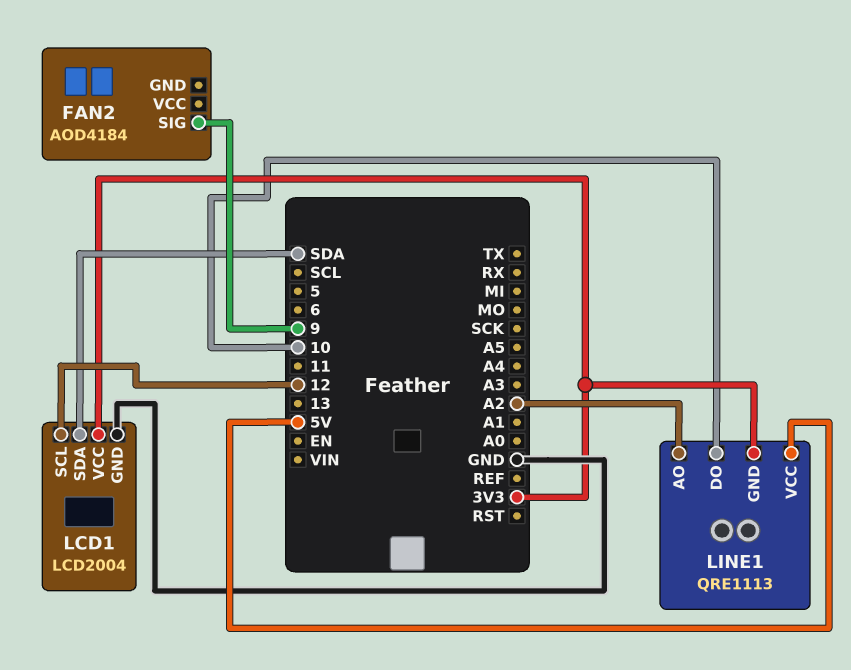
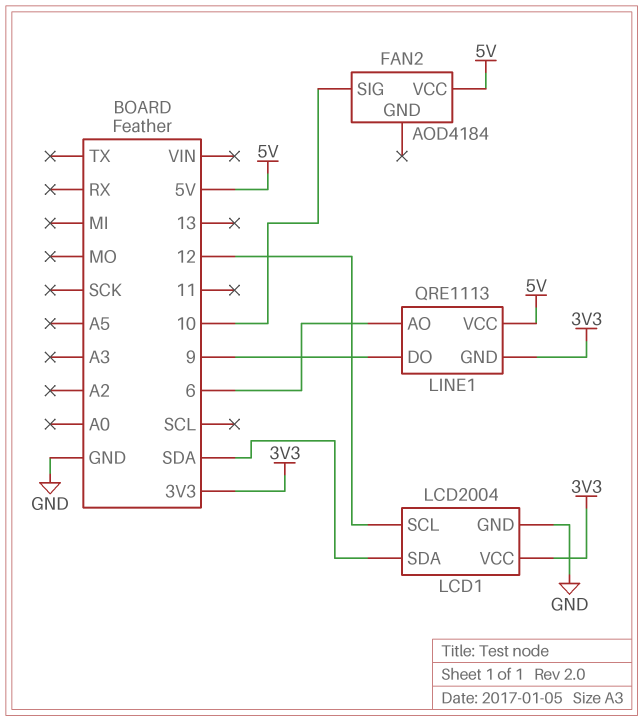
FAN2 pin SIG: 9 -> 10
FAN2 pin VCC: none -> 5V
LINE1 pin AO: A2 -> 6
LINE1 pin DO: 10 -> 9

